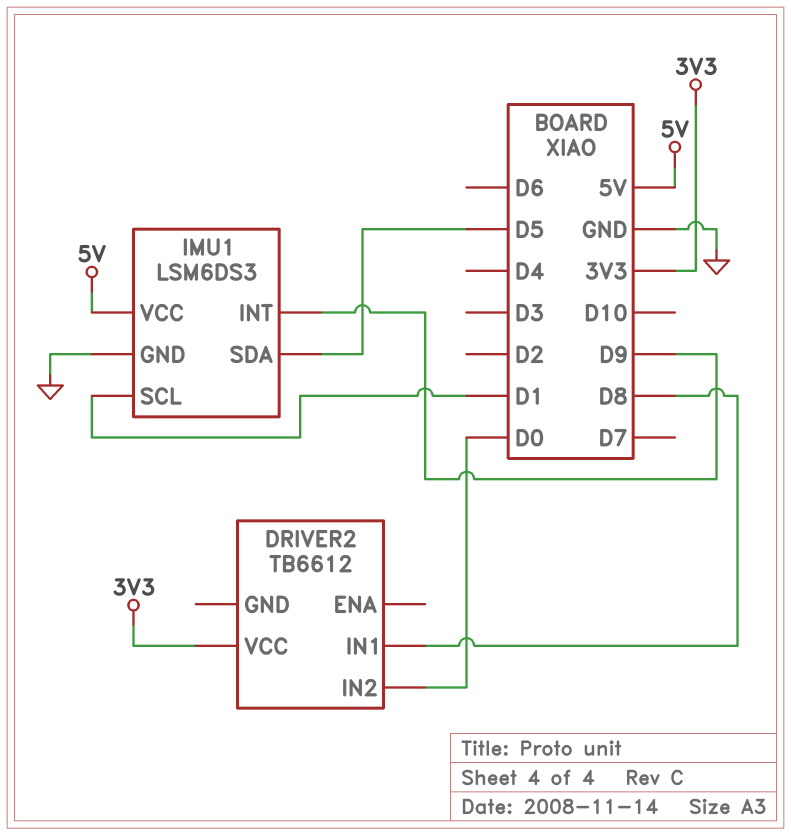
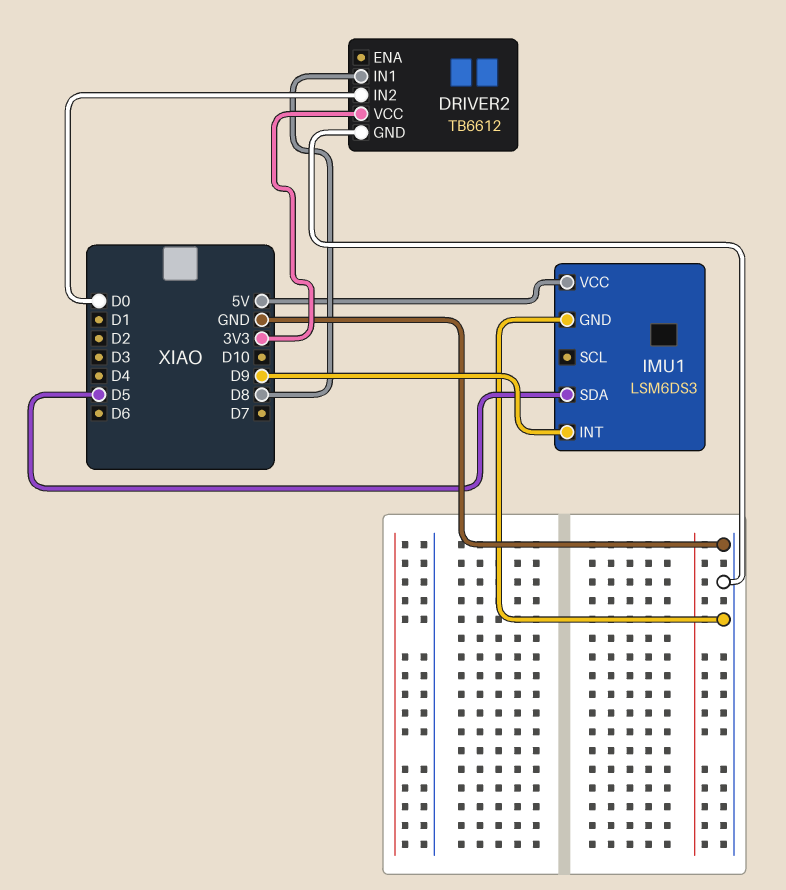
DRIVER2 pin GND: none -> GND
IMU1 pin SCL: D1 -> none

